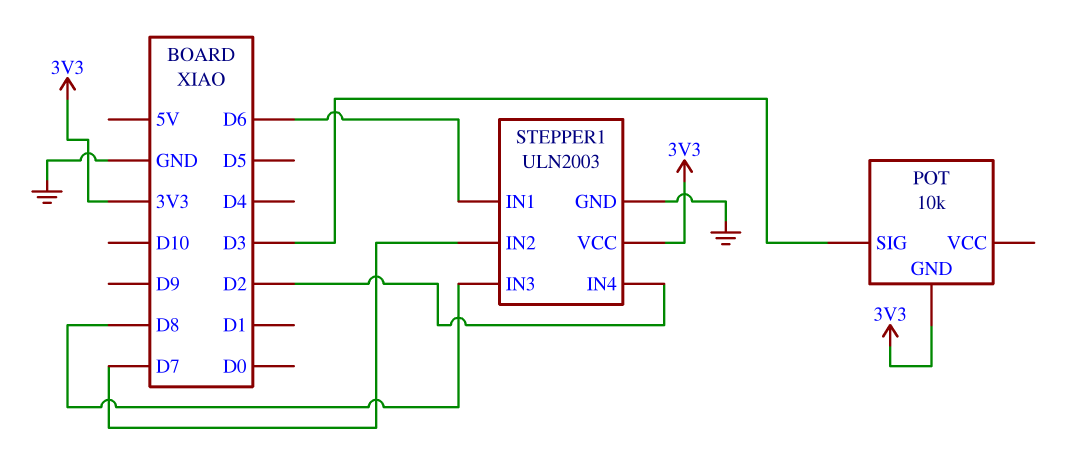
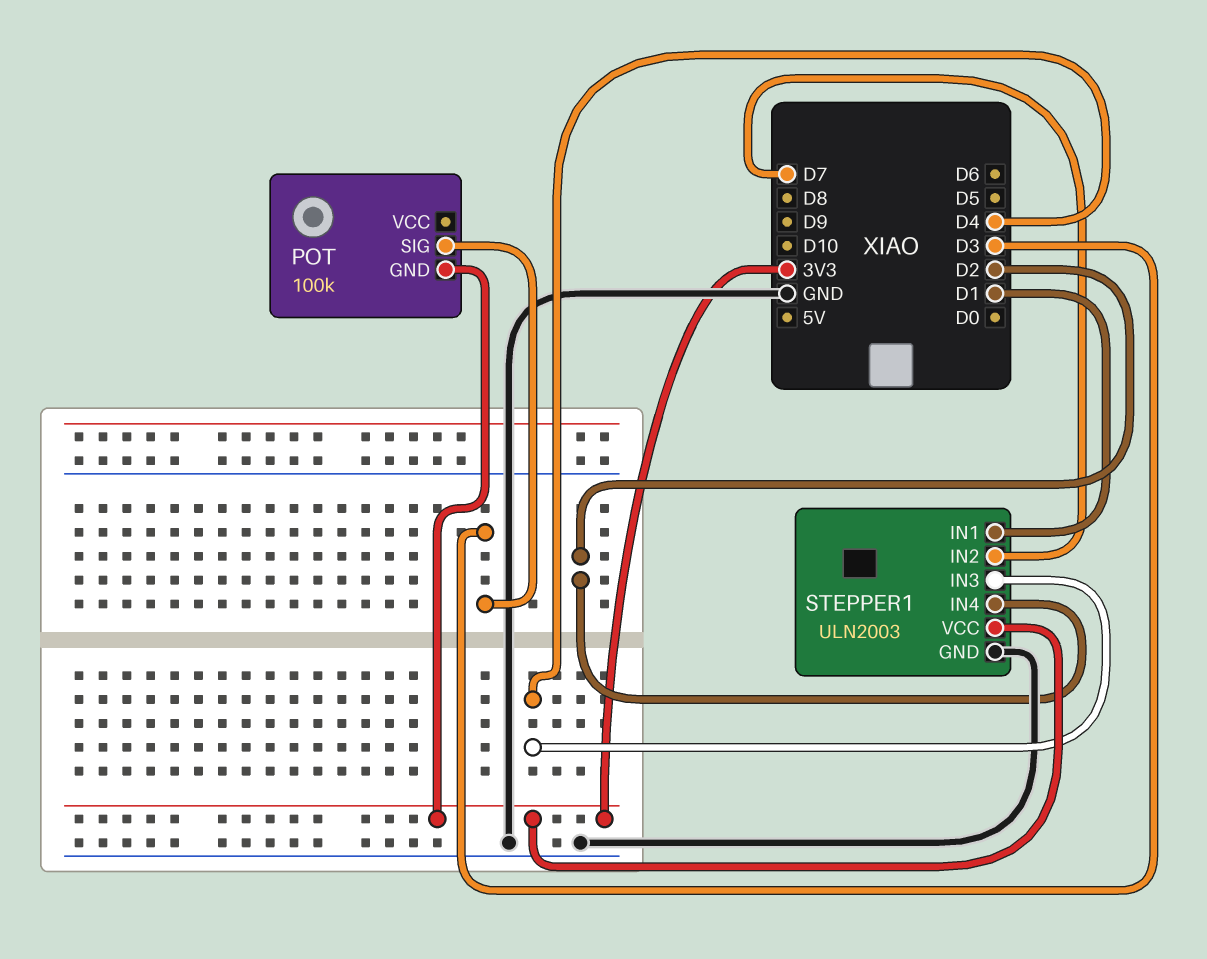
POT: 10k -> 100k
STEPPER1 pin IN1: D6 -> D1
STEPPER1 pin IN3: D8 -> D4

